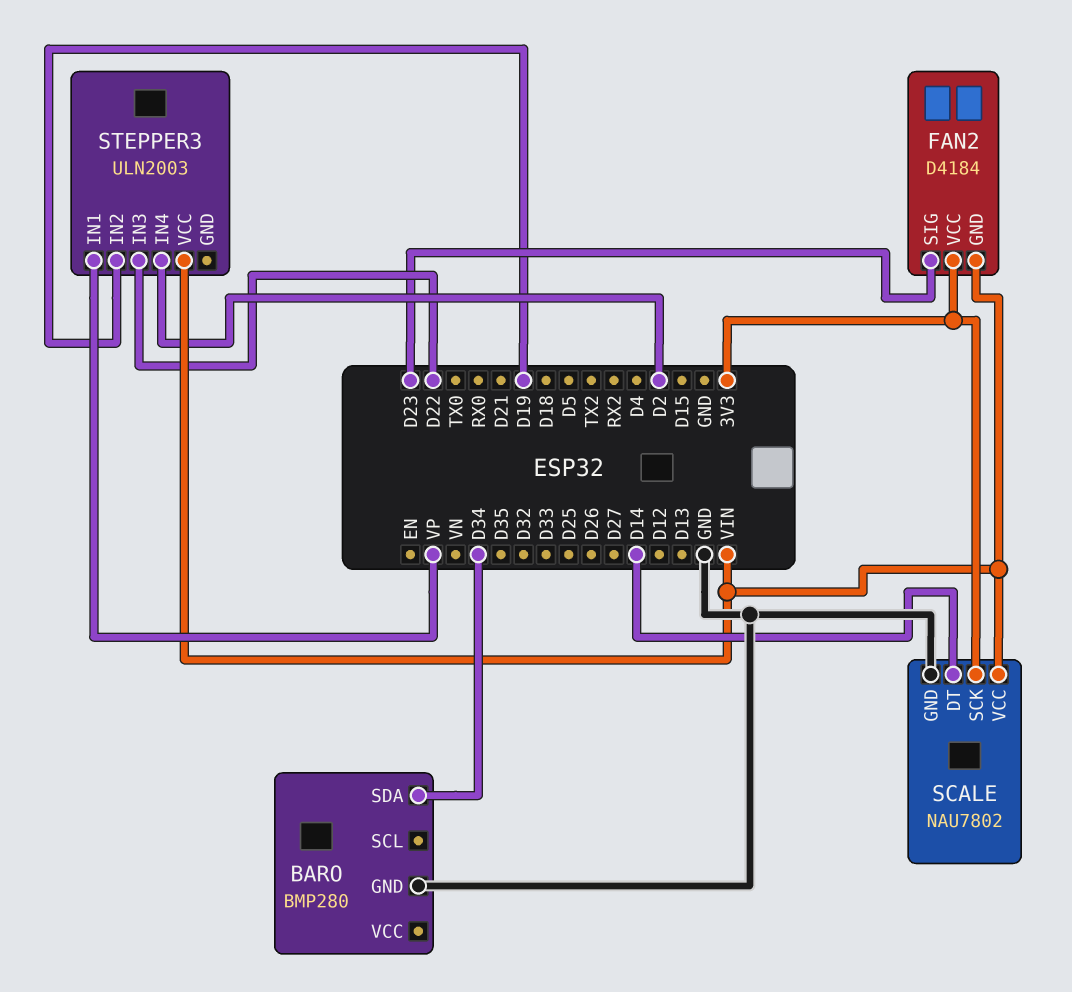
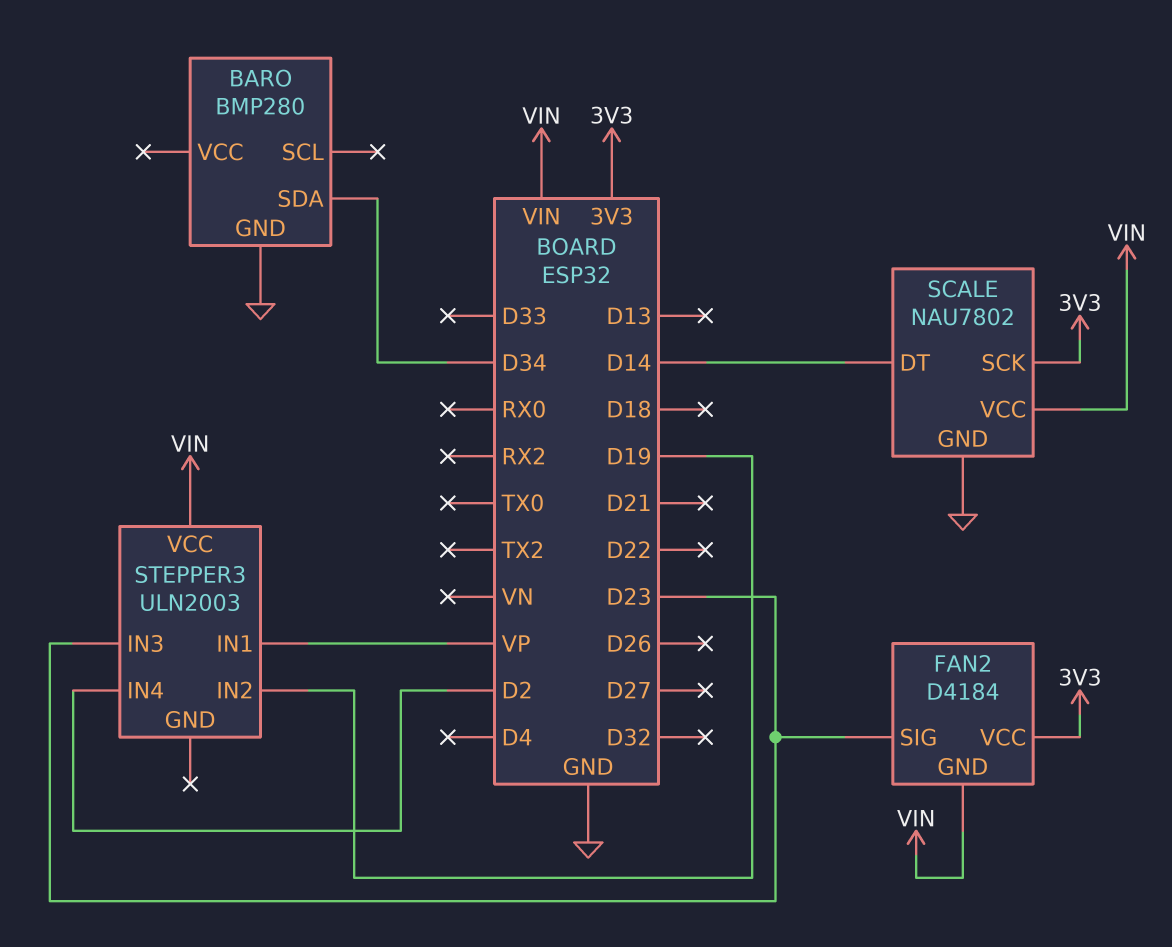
STEPPER3 pin IN3: D22 -> D23

